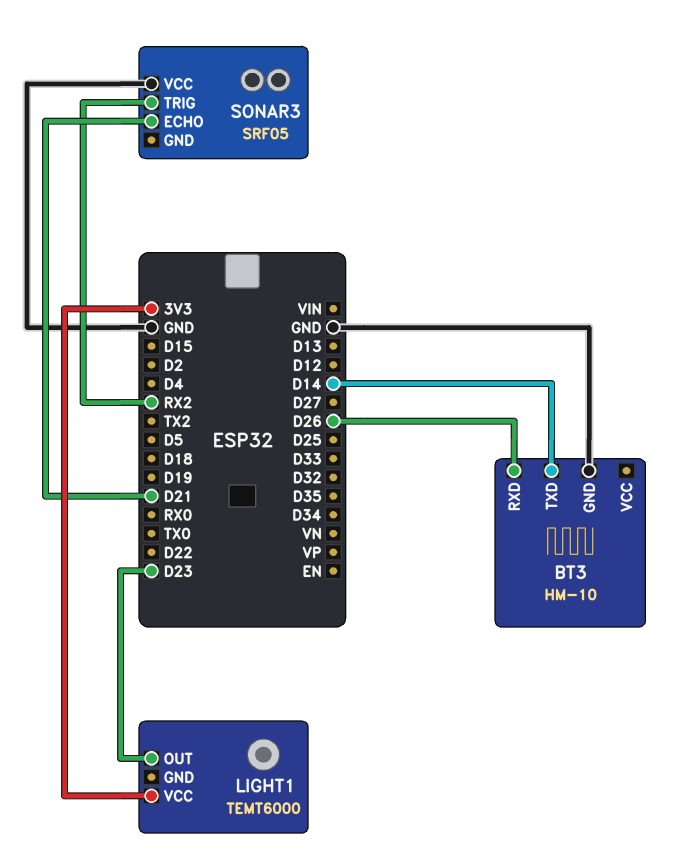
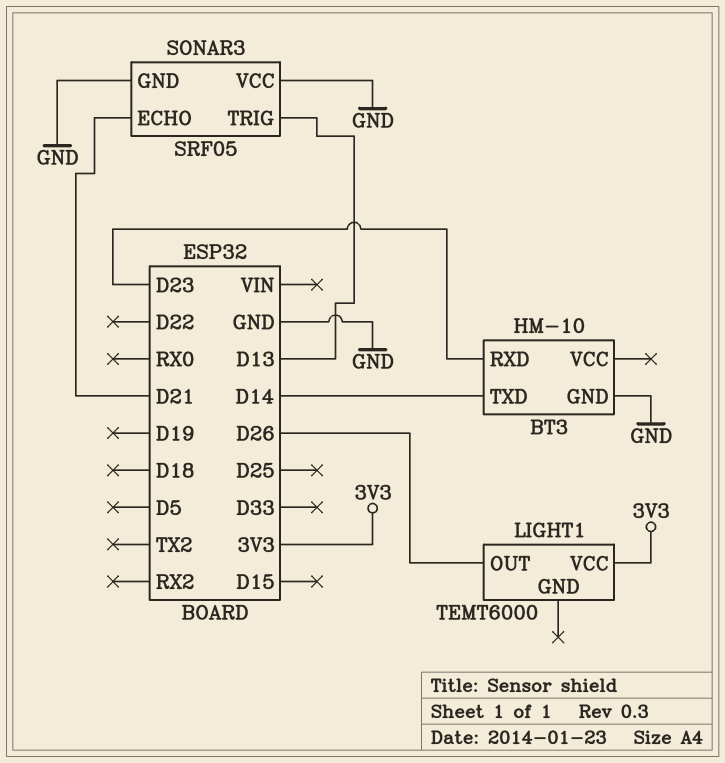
BT3 pin RXD: D26 -> D23
LIGHT1 pin OUT: D23 -> D26
SONAR3 pin GND: none -> GND
SONAR3 pin TRIG: RX2 -> D13

